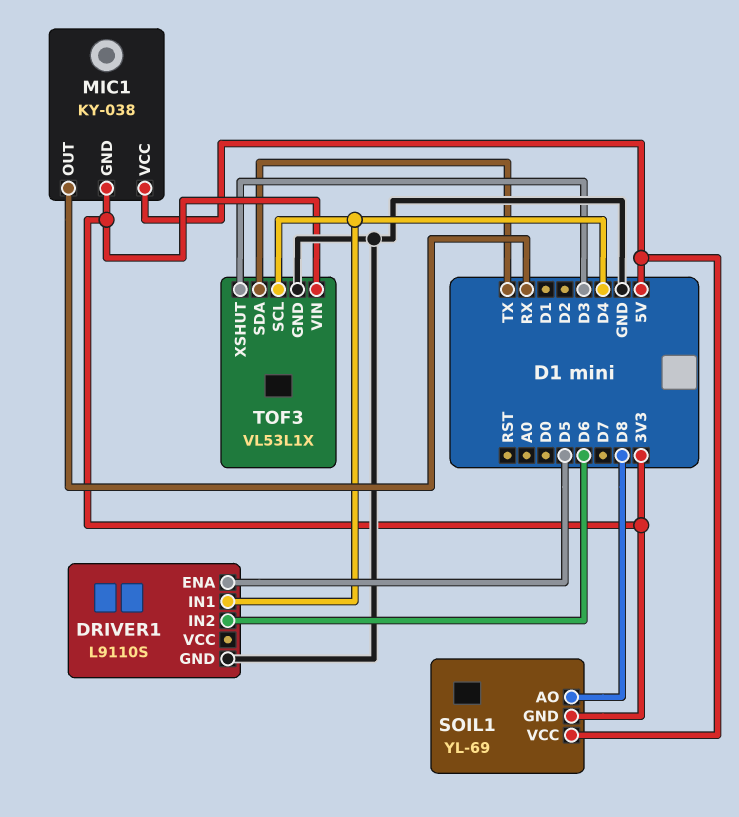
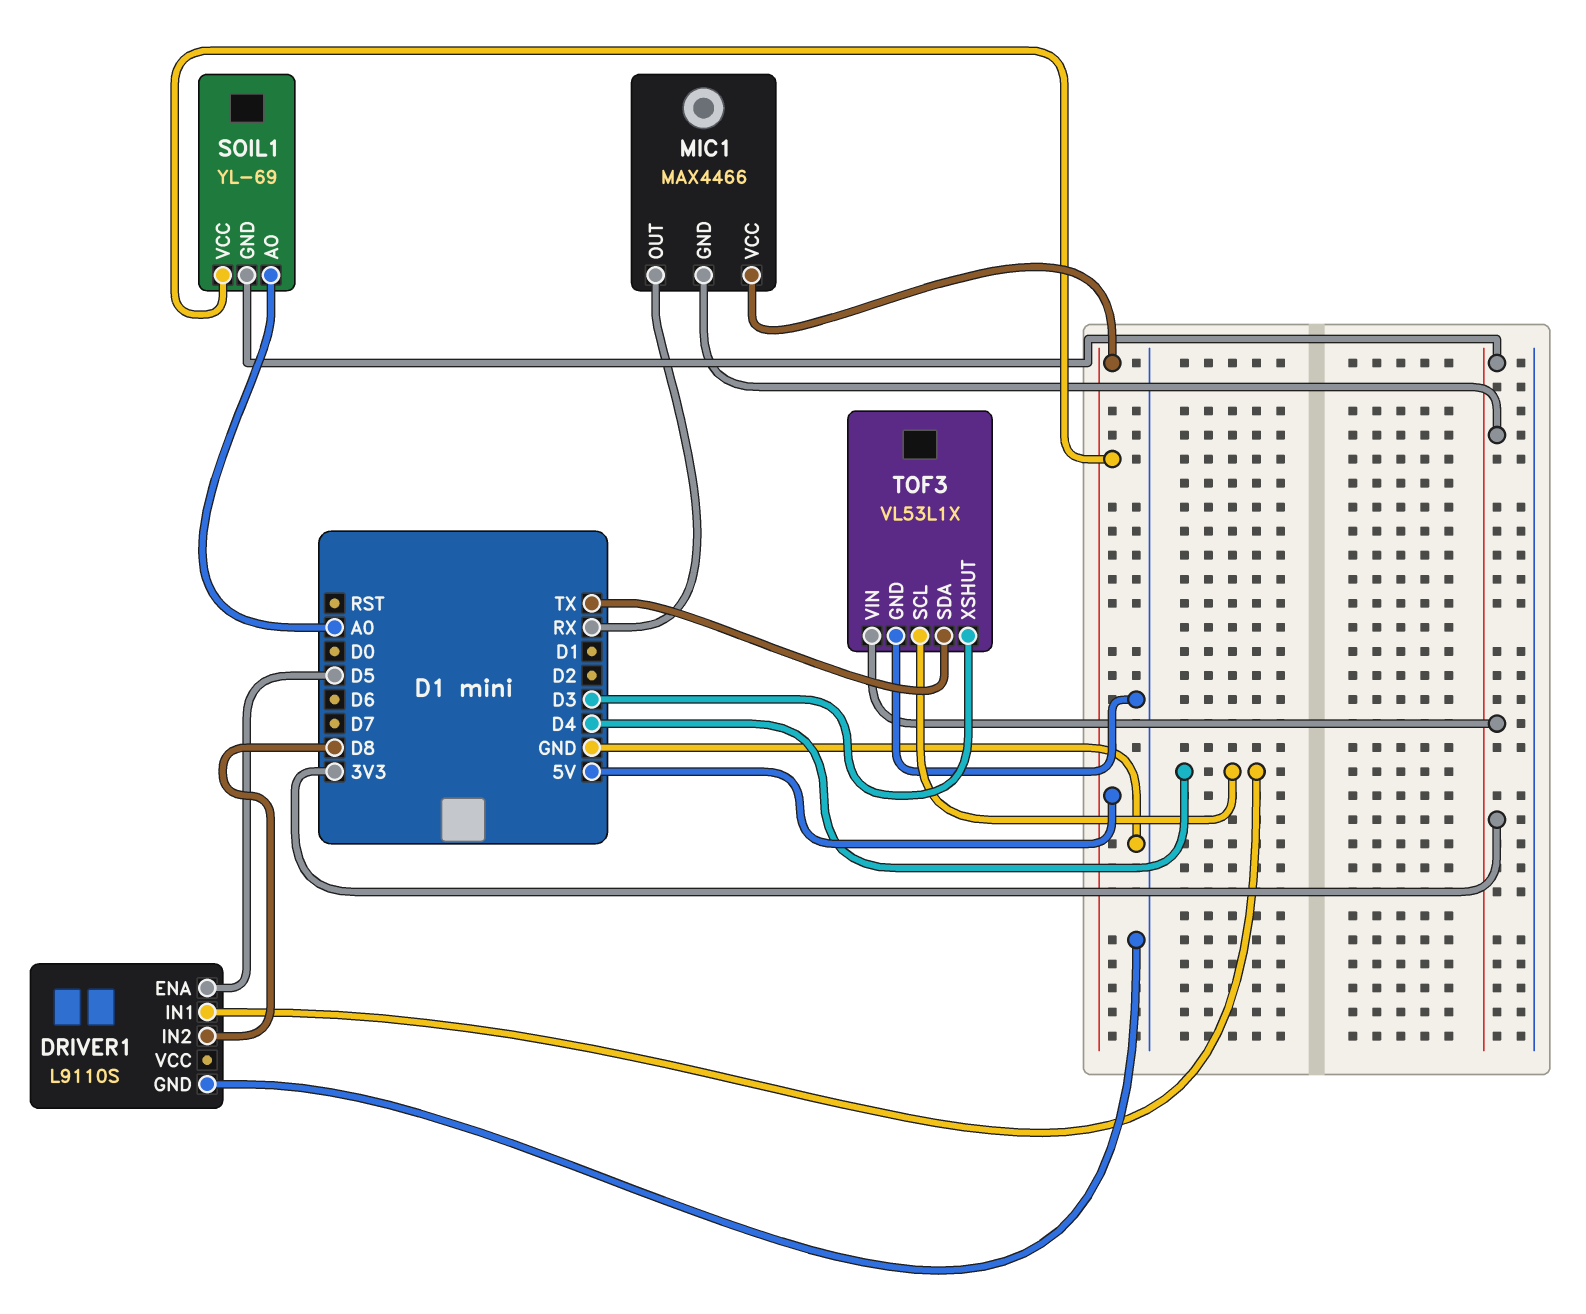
DRIVER1 pin IN2: D6 -> D8
MIC1: KY-038 -> MAX4466
SOIL1 pin AO: D8 -> A0

